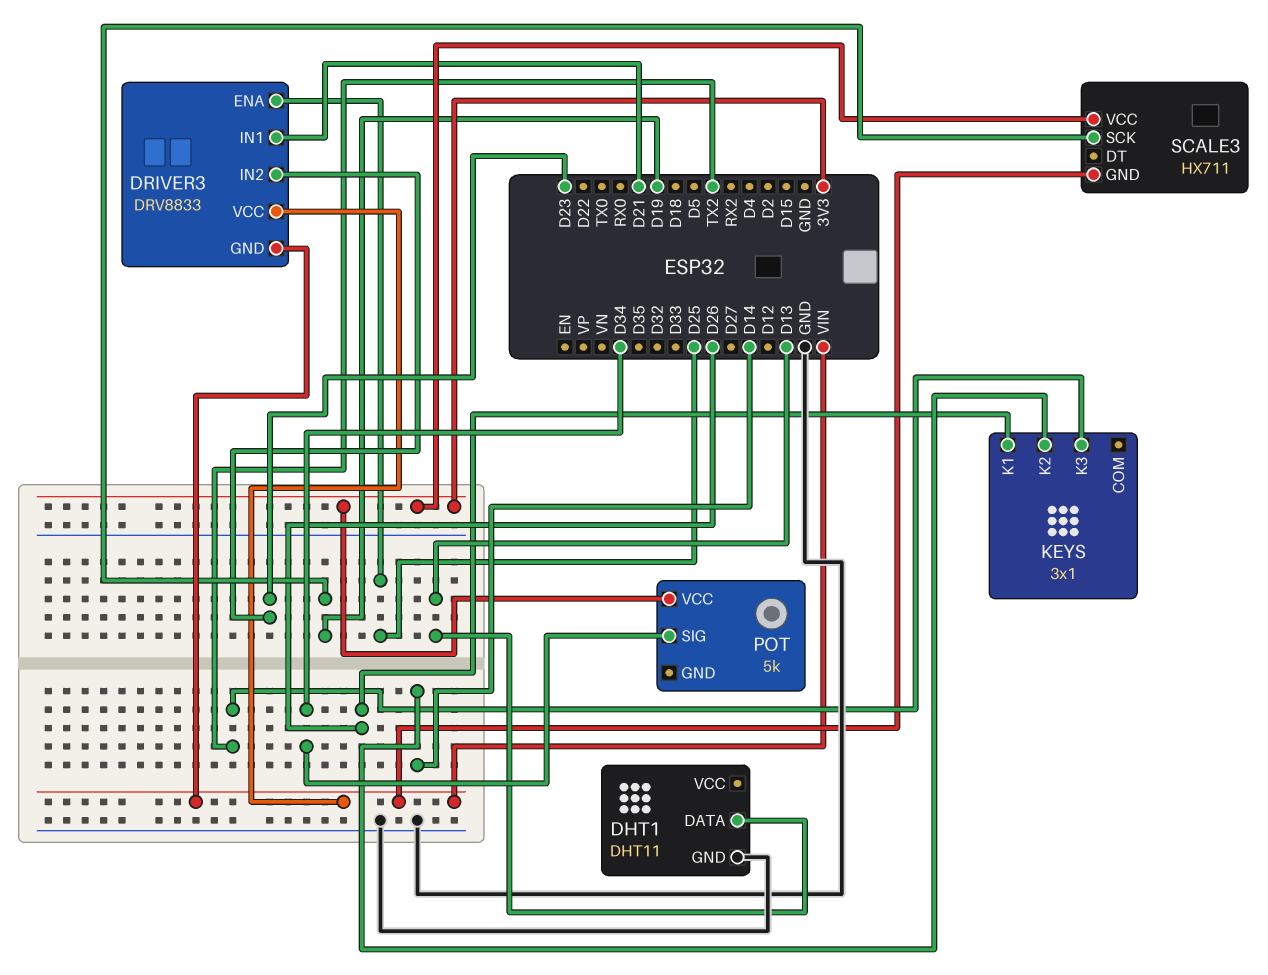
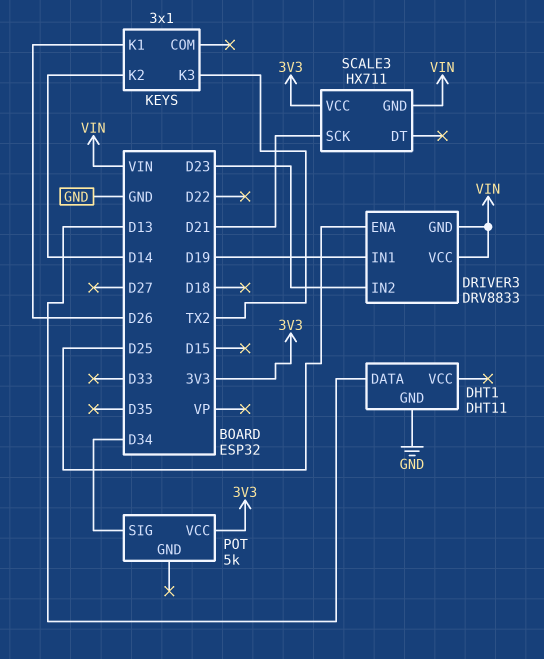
DRIVER3 pin IN1: D21 -> D19
SCALE3 pin SCK: D19 -> D21

